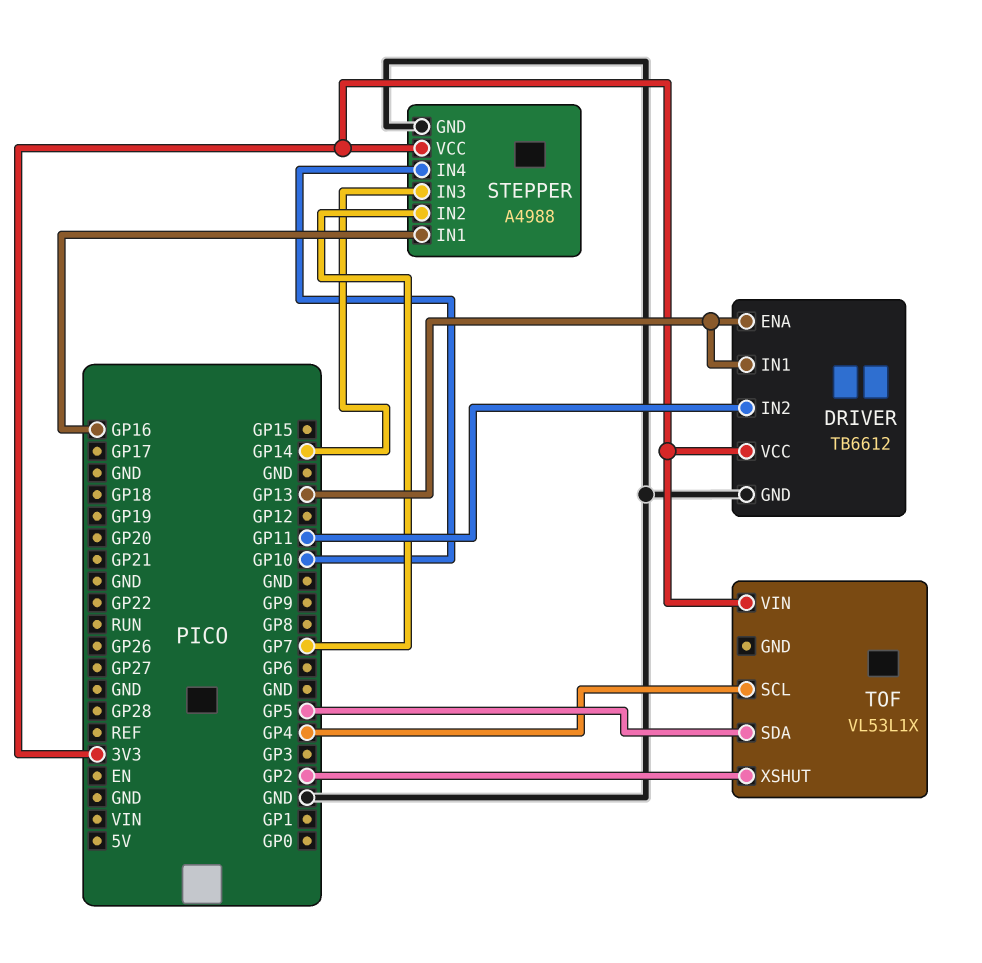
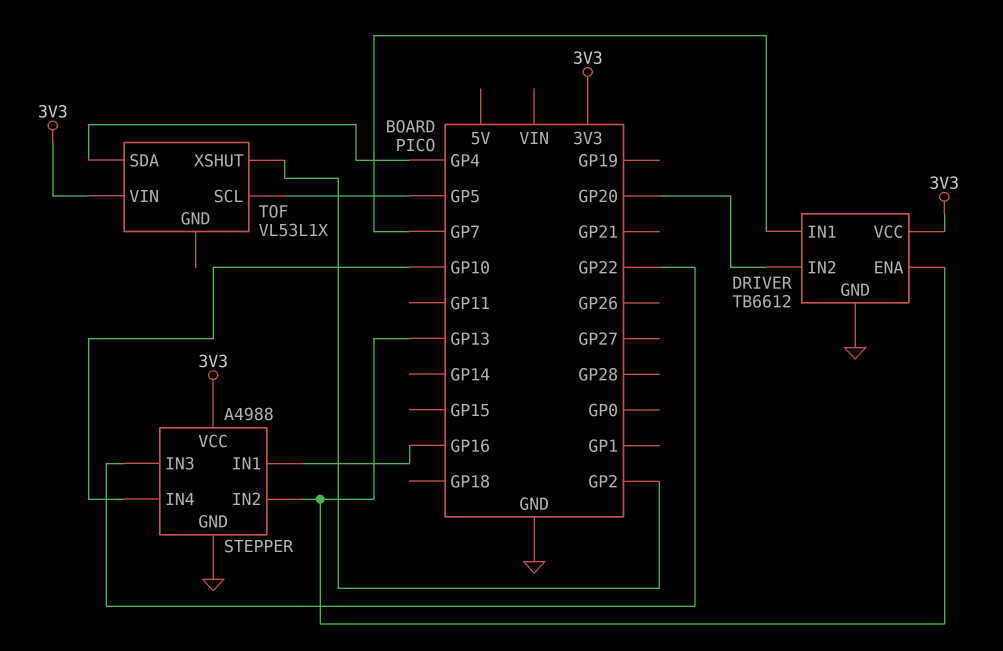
DRIVER pin IN1: GP13 -> GP7
DRIVER pin IN2: GP11 -> GP20
STEPPER pin IN2: GP7 -> GP13
STEPPER pin IN3: GP14 -> GP22
TOF pin SCL: GP4 -> GP5
TOF pin SDA: GP5 -> GP4

